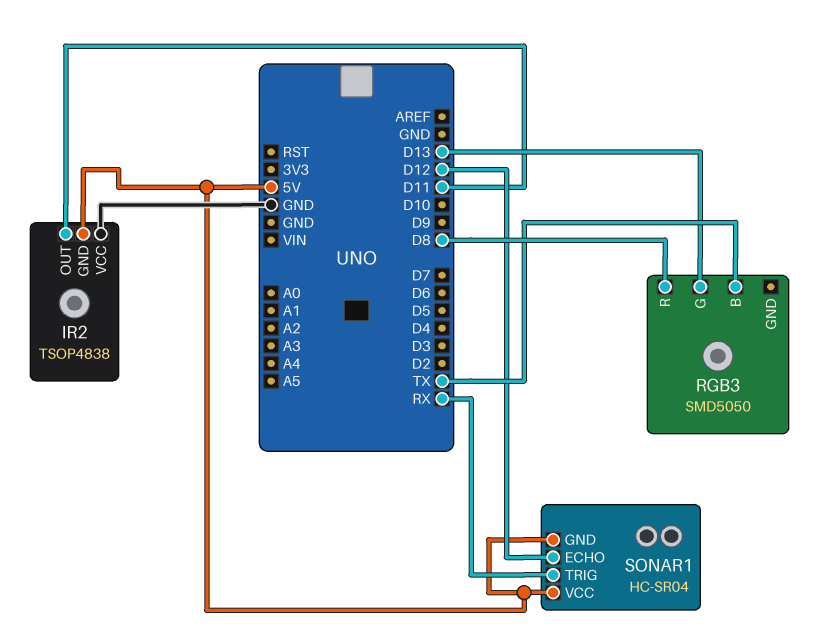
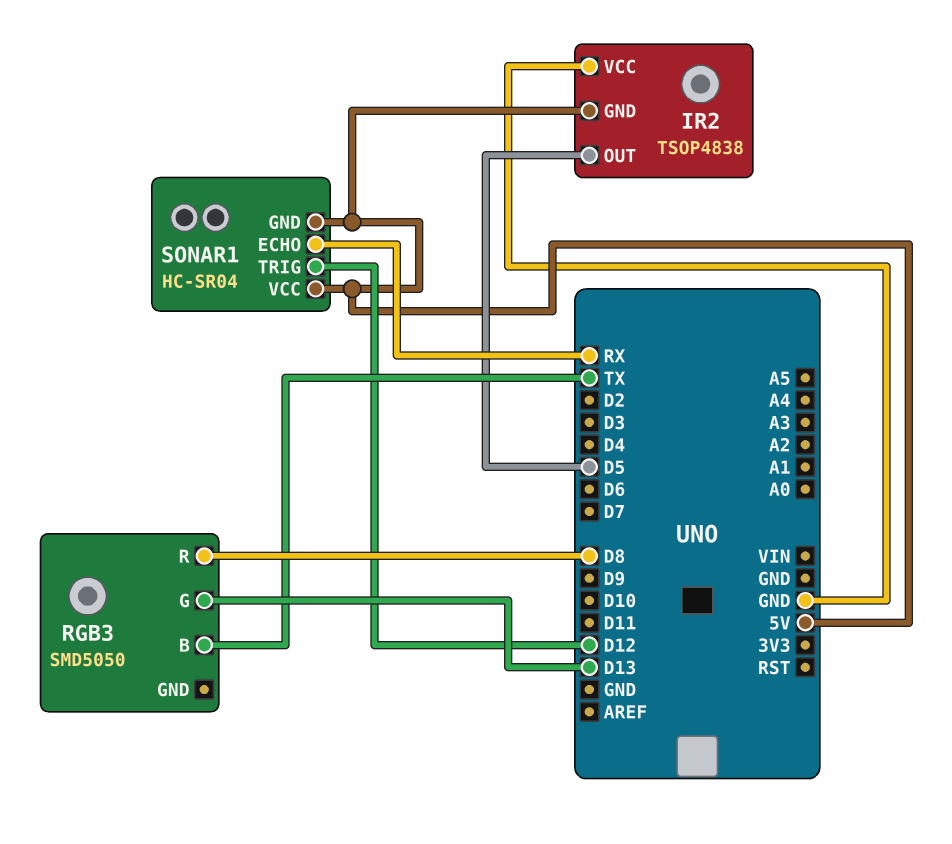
IR2 pin OUT: D11 -> D5
SONAR1 pin ECHO: D12 -> RX
SONAR1 pin TRIG: RX -> D12

